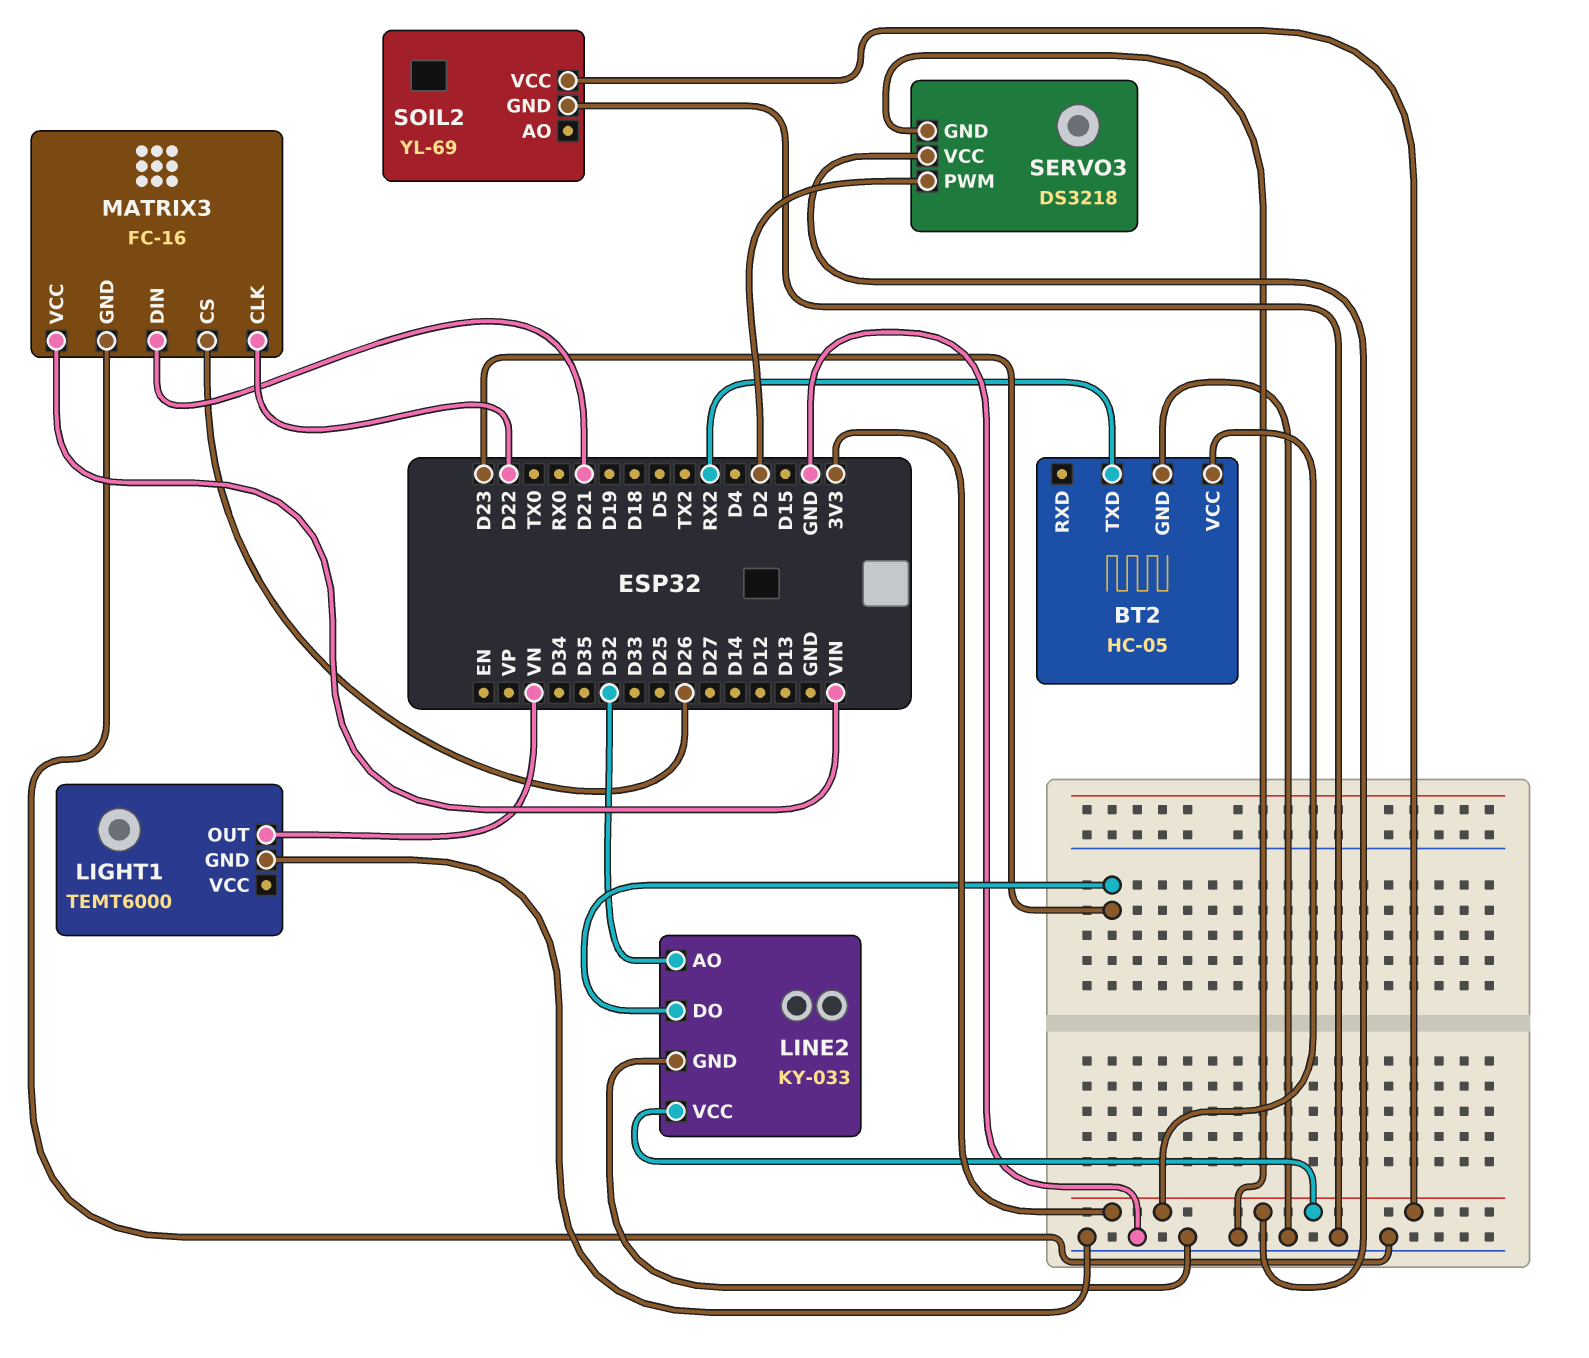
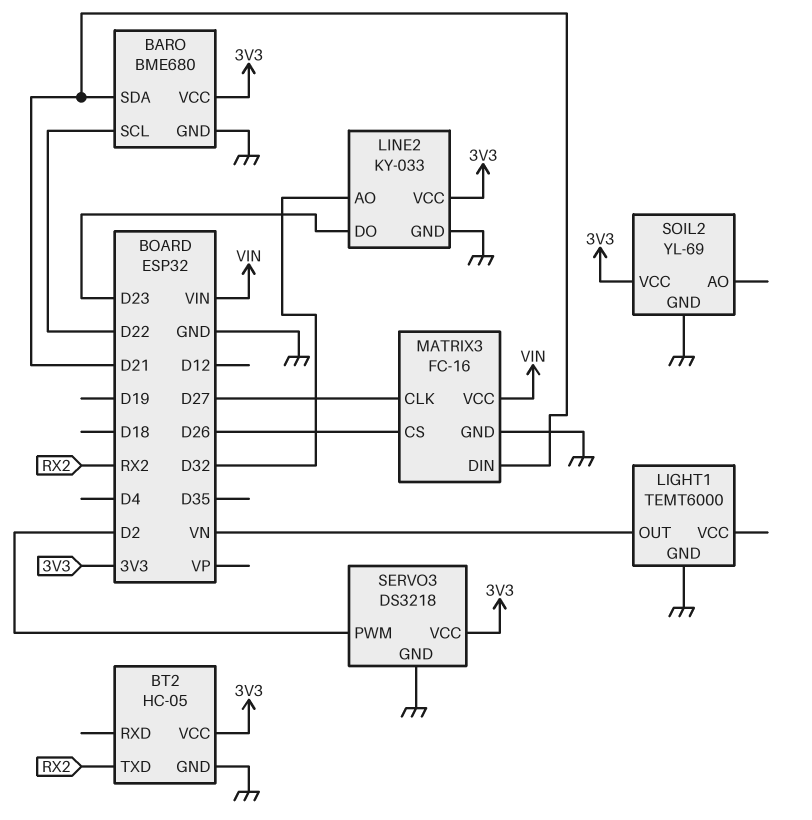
BARO: none -> BME680
BARO pin GND: none -> GND
BARO pin SCL: none -> D22
BARO pin SDA: none -> D21
BARO pin VCC: none -> 3V3
MATRIX3 pin CLK: D22 -> D27

